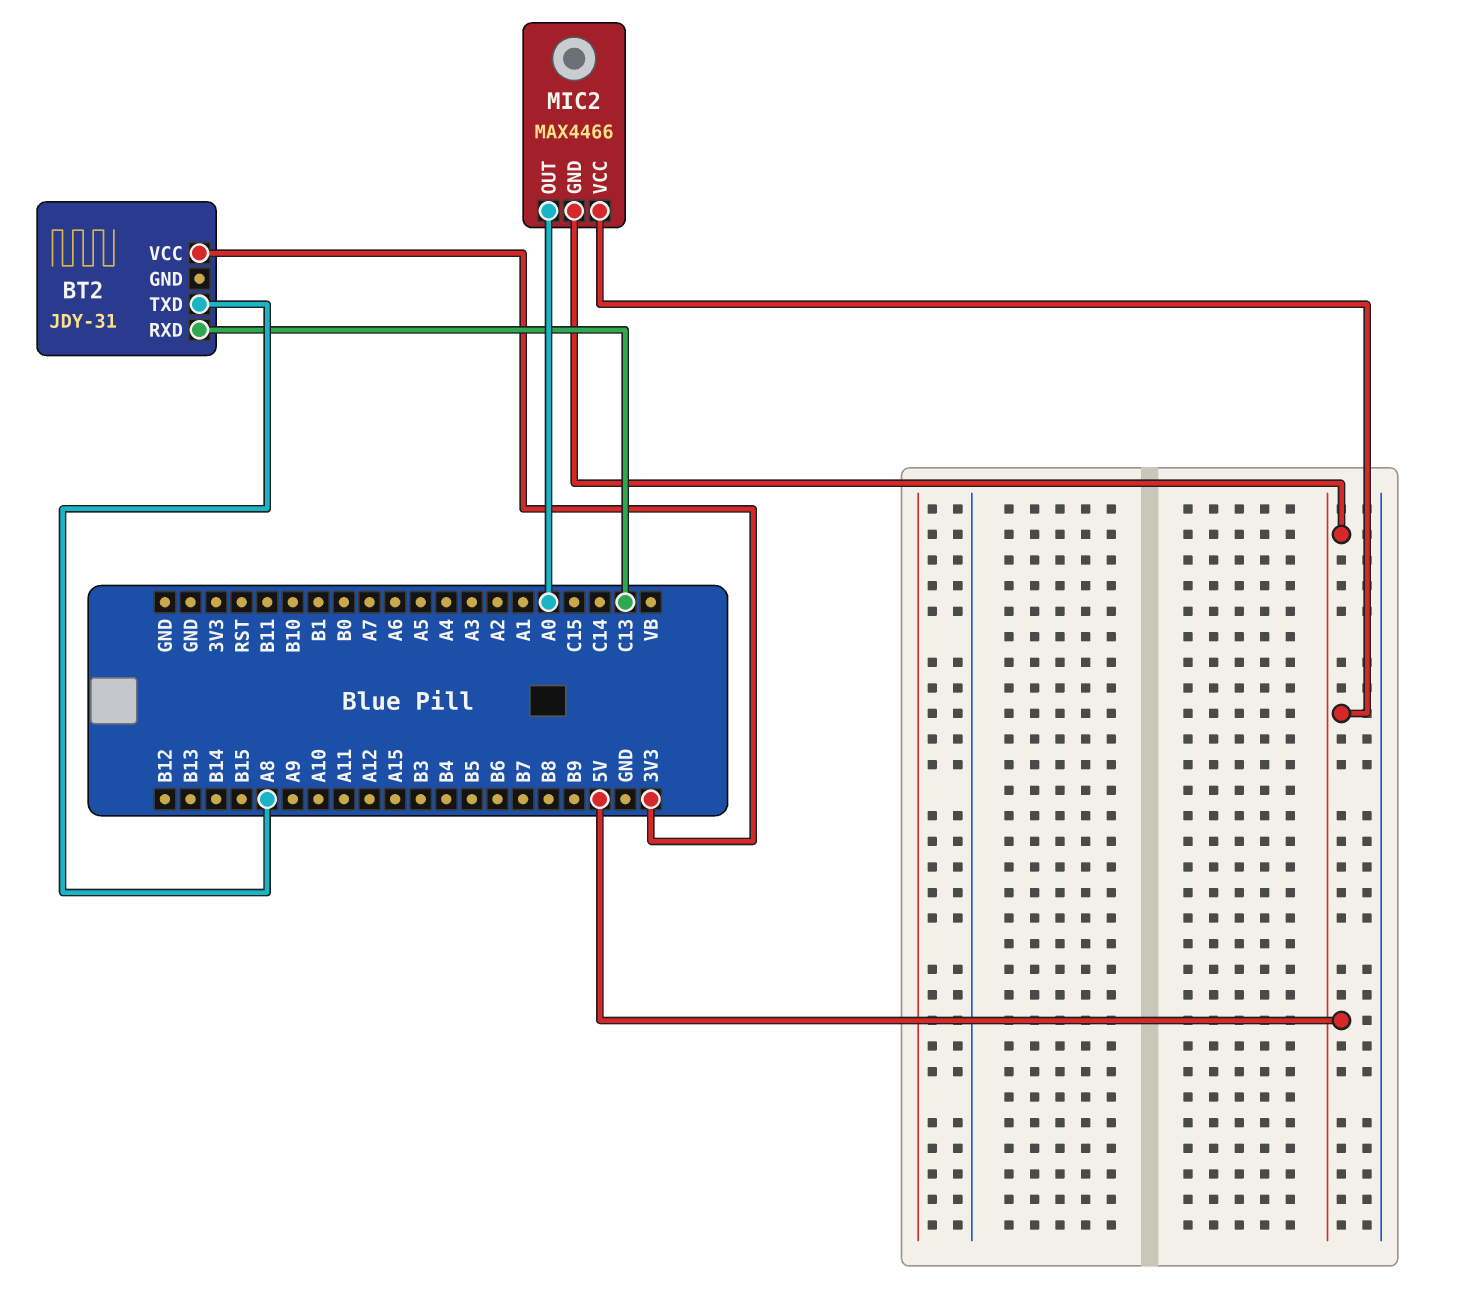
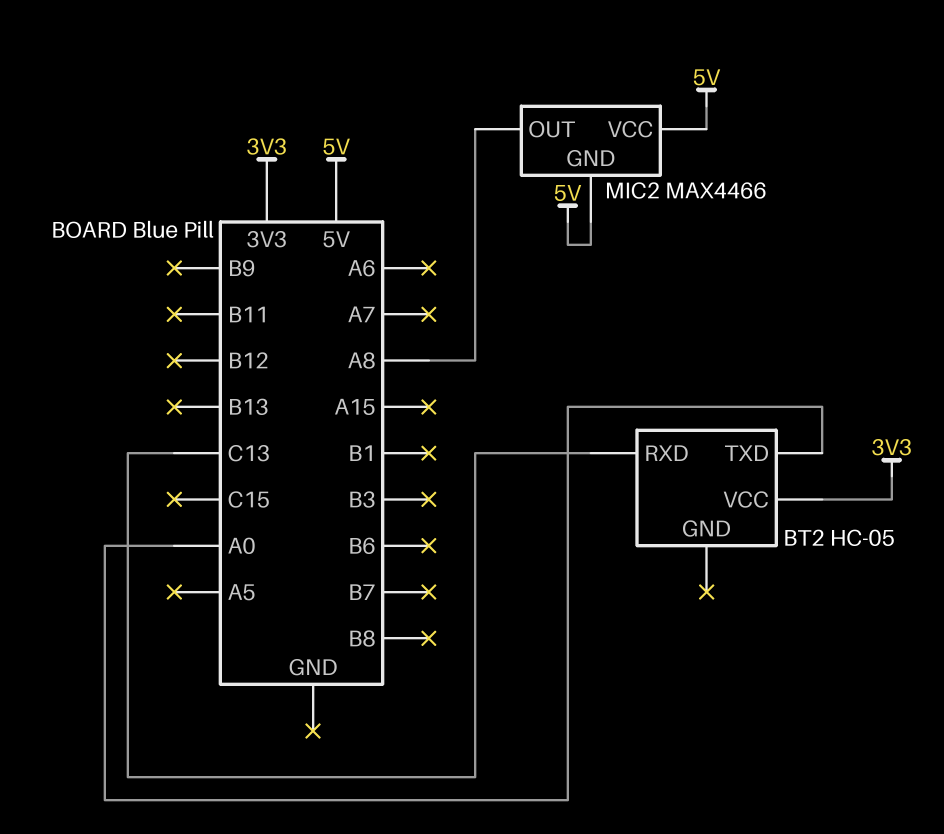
BT2: JDY-31 -> HC-05
BT2 pin TXD: A8 -> A0
MIC2 pin OUT: A0 -> A8

